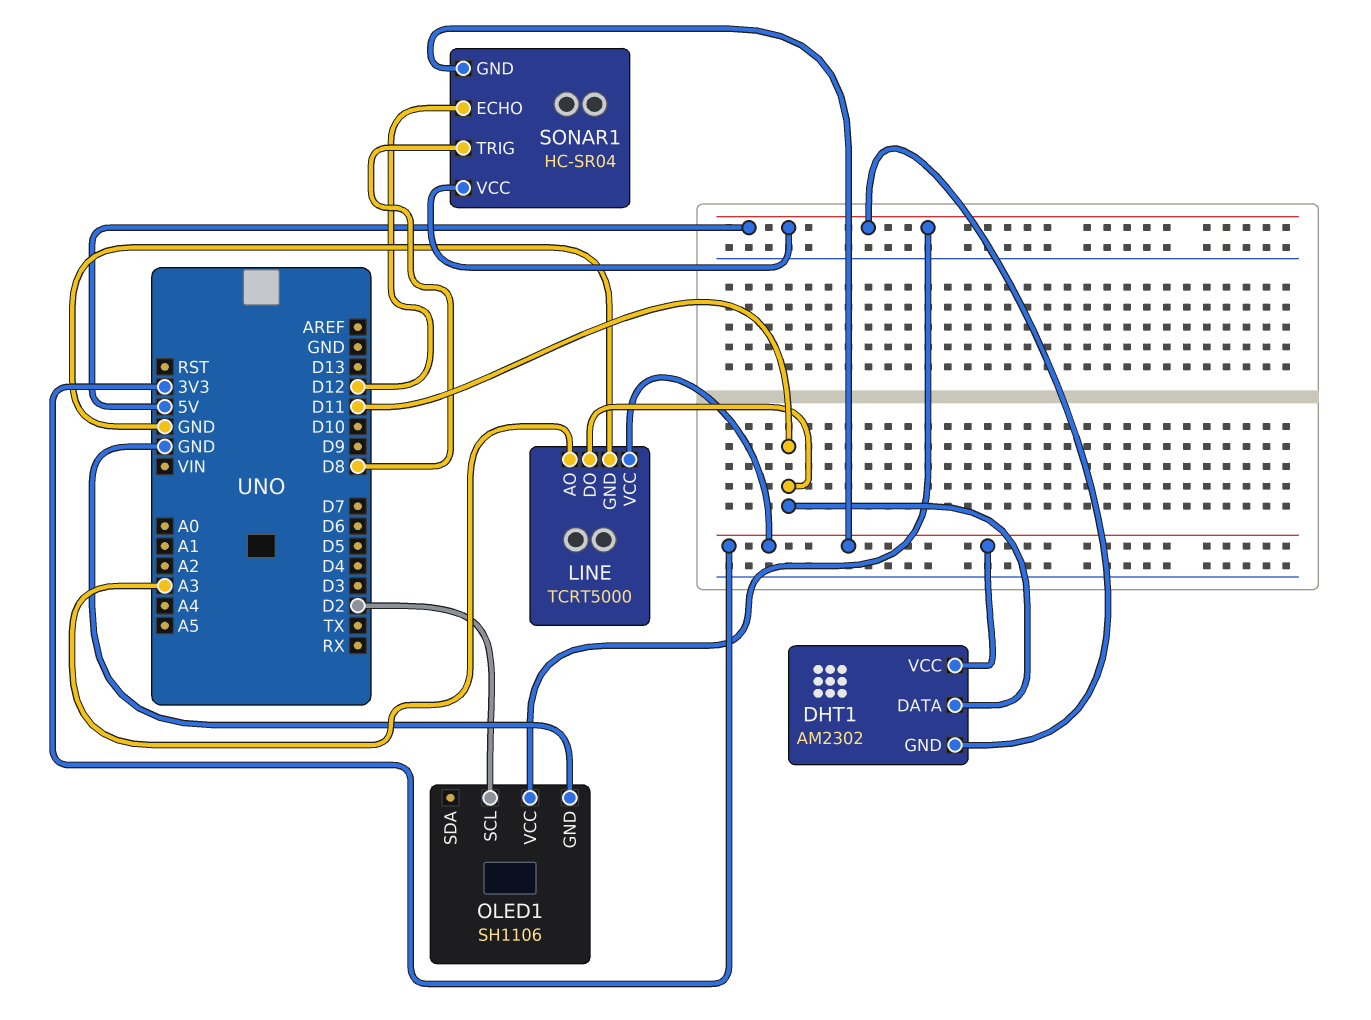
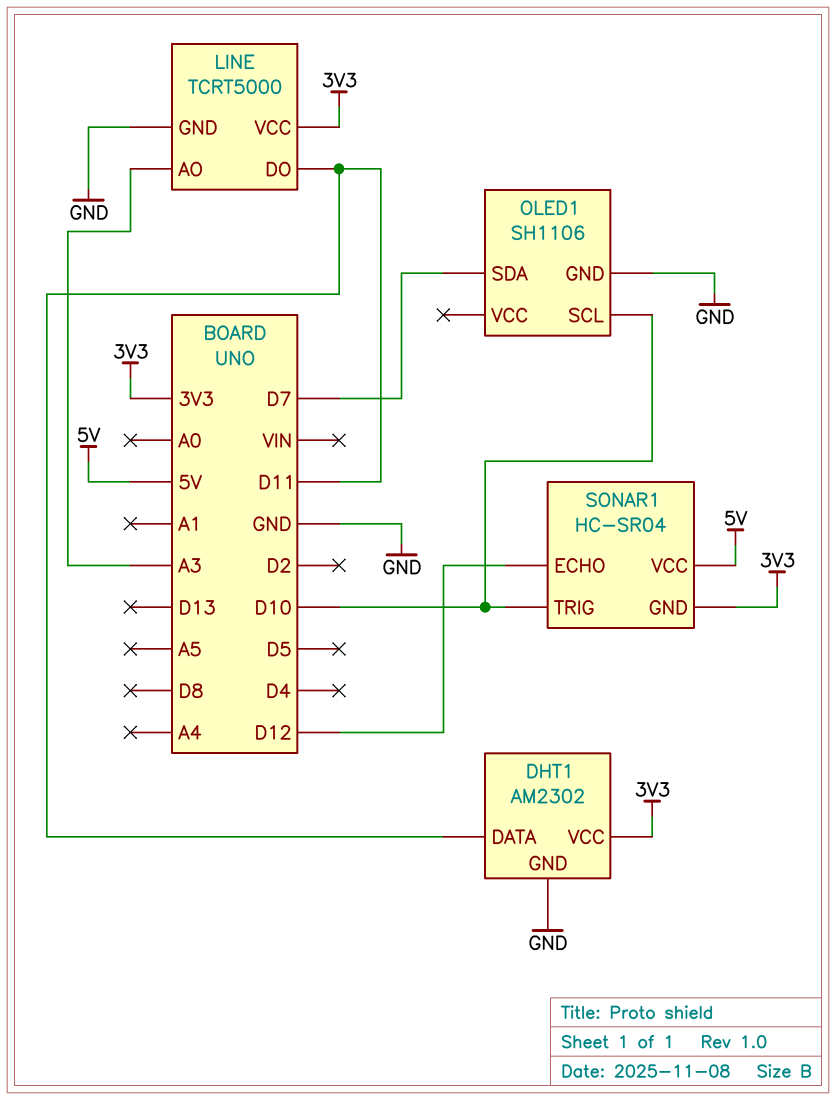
DHT1 pin GND: 5V -> GND
OLED1 pin SCL: D2 -> D10
OLED1 pin SDA: none -> D7
OLED1 pin VCC: 5V -> none
SONAR1 pin TRIG: D8 -> D10

